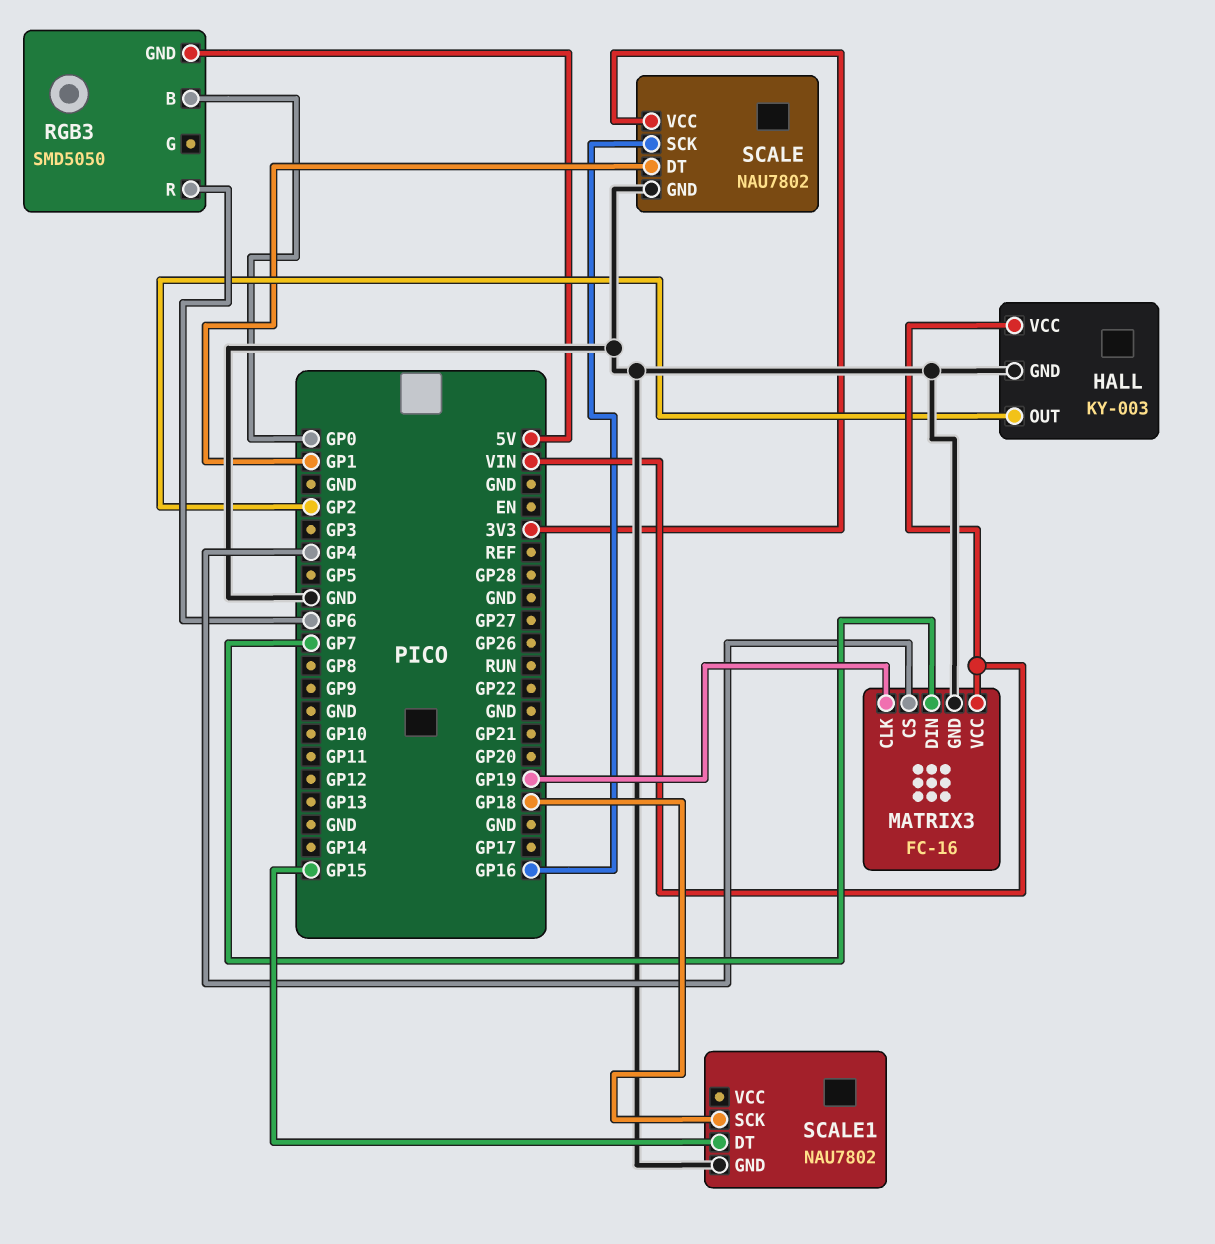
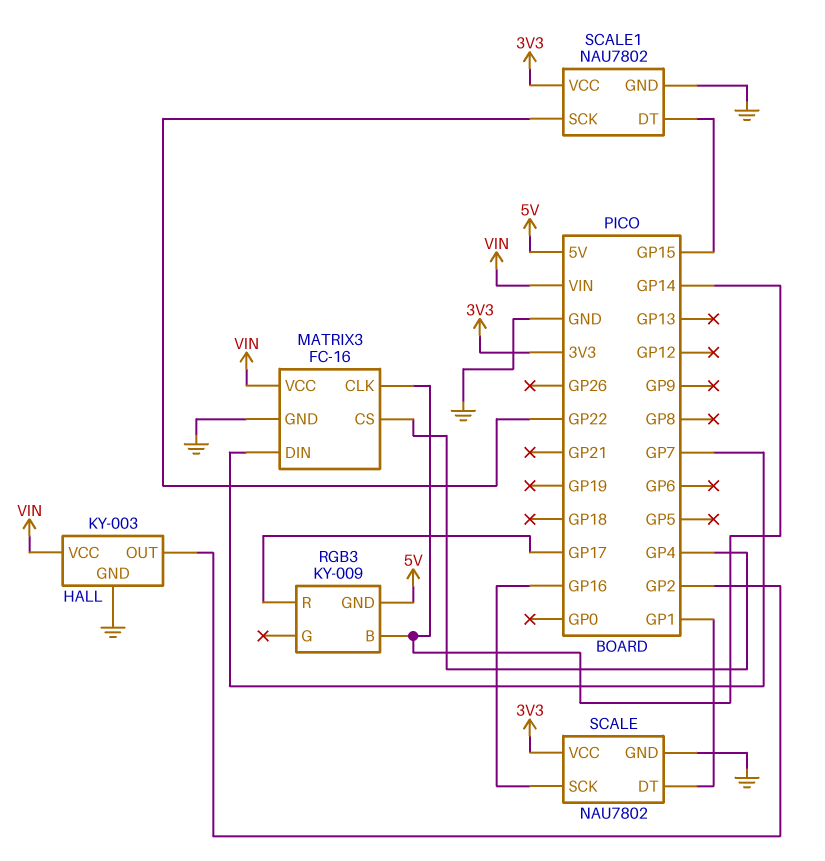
MATRIX3 pin CLK: GP19 -> GP14
RGB3: SMD5050 -> KY-009
RGB3 pin B: GP0 -> GP14
RGB3 pin R: GP6 -> GP17
SCALE1 pin SCK: GP18 -> GP22
SCALE1 pin VCC: none -> 3V3

